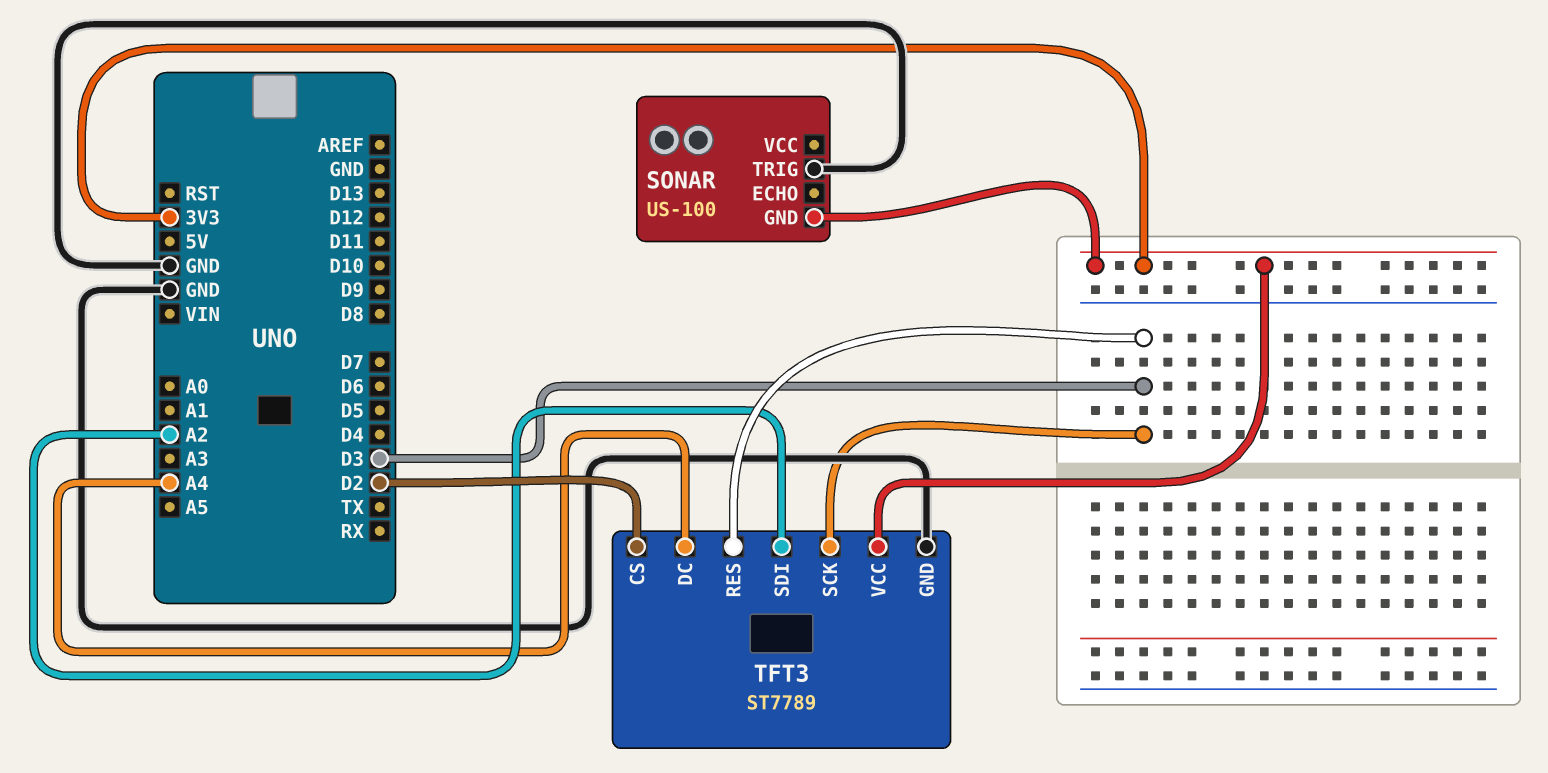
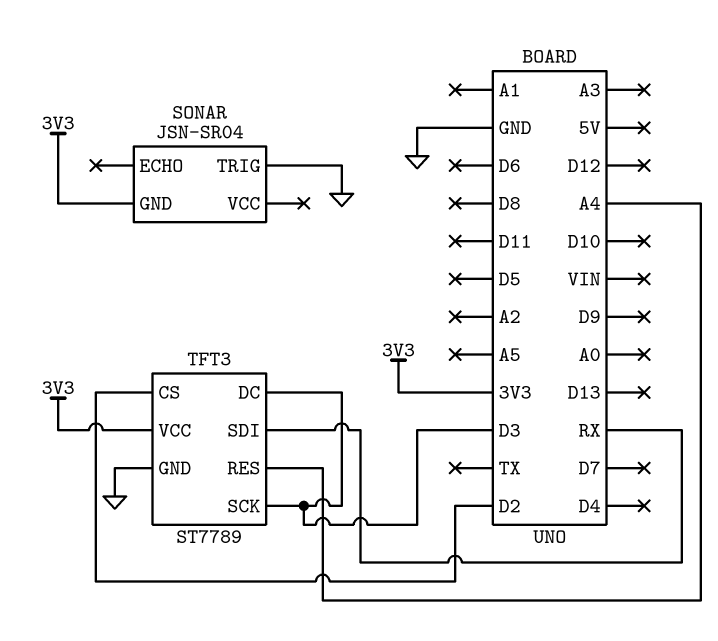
SONAR: US-100 -> JSN-SR04
TFT3 pin DC: A4 -> D3
TFT3 pin RES: D3 -> A4
TFT3 pin SDI: A2 -> RX

